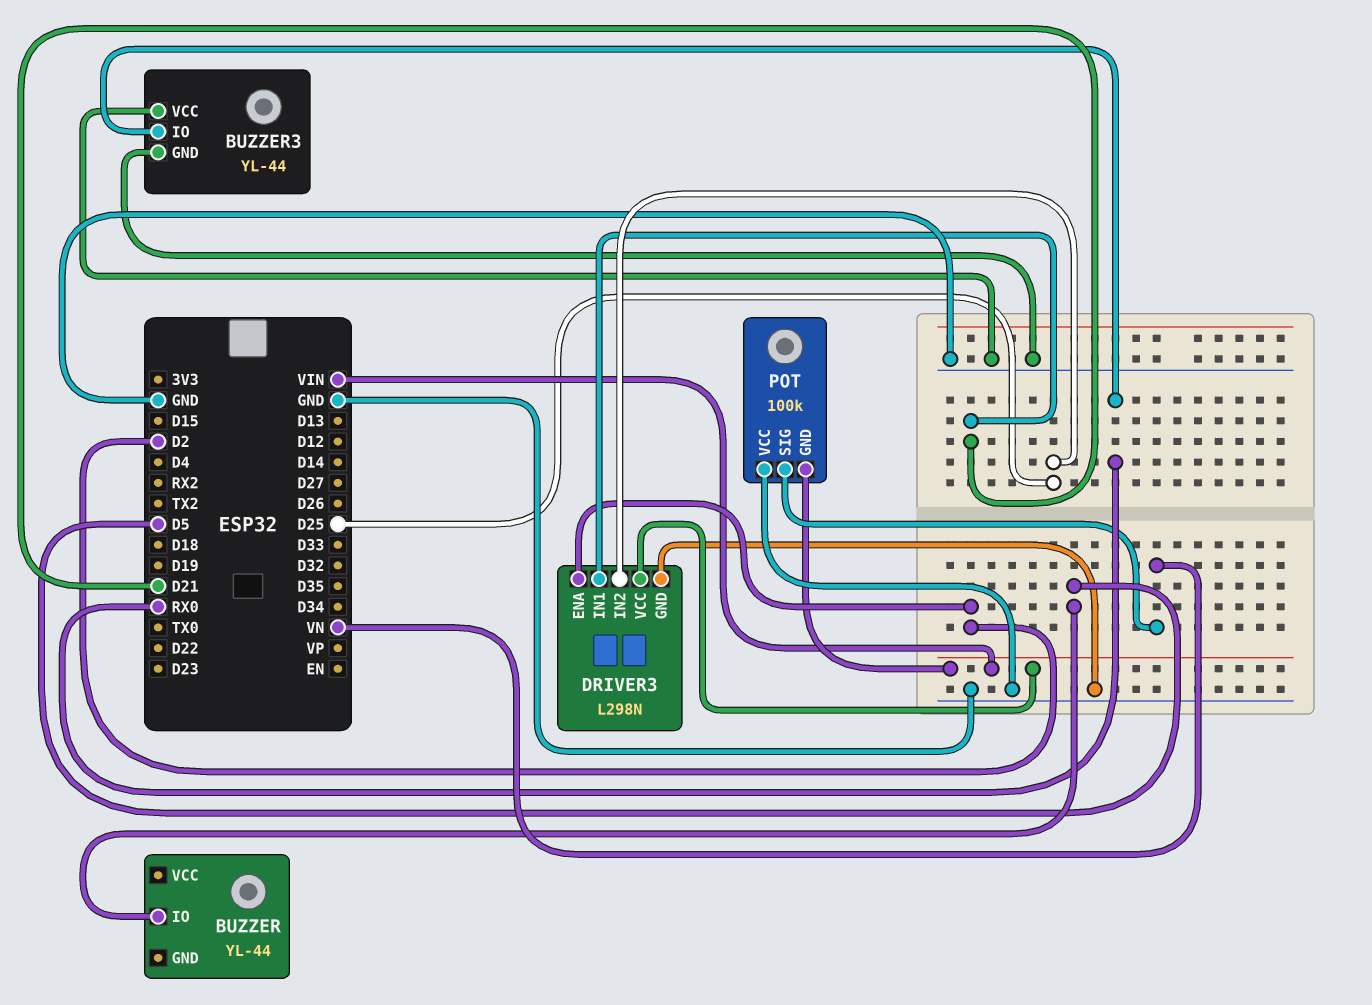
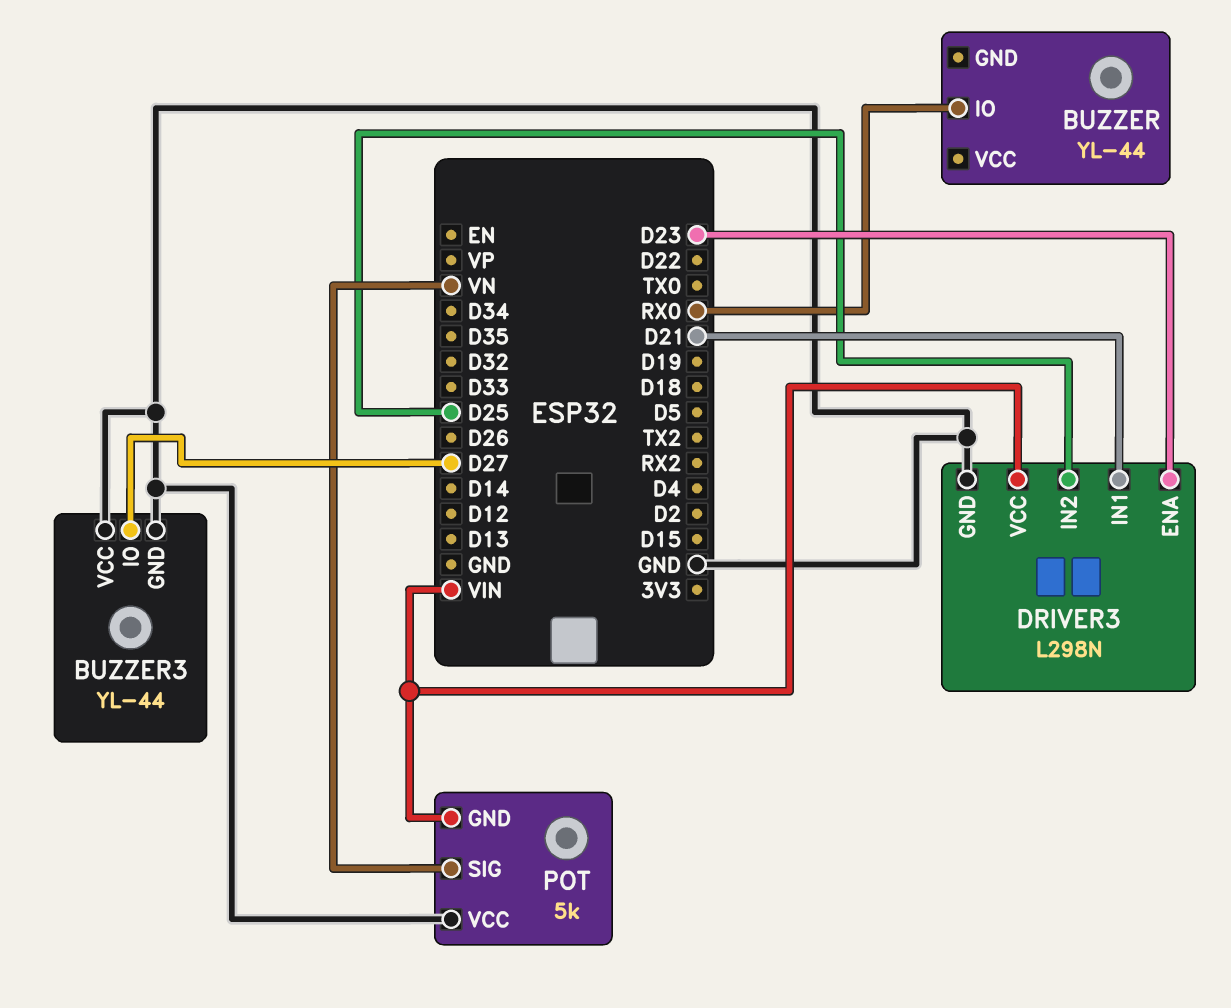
BUZZER pin IO: D5 -> RX0
BUZZER3 pin IO: RX0 -> D27
DRIVER3 pin ENA: D2 -> D23
POT: 100k -> 5k

